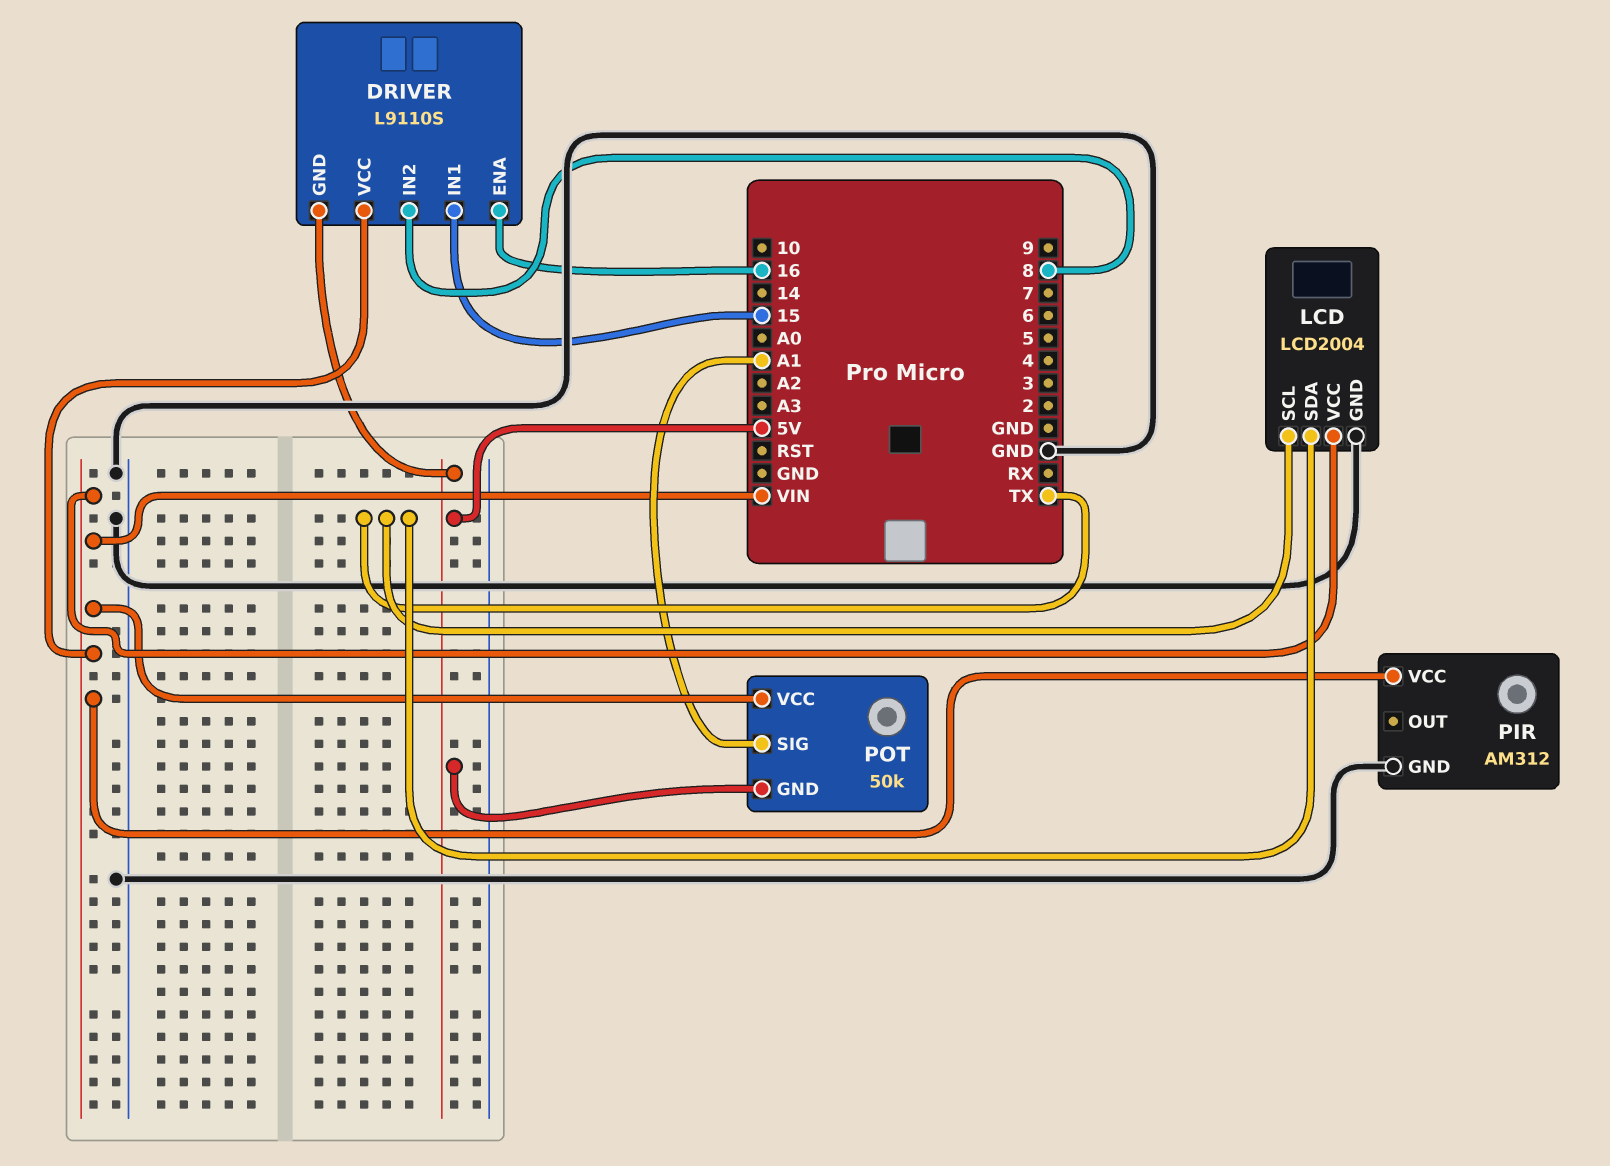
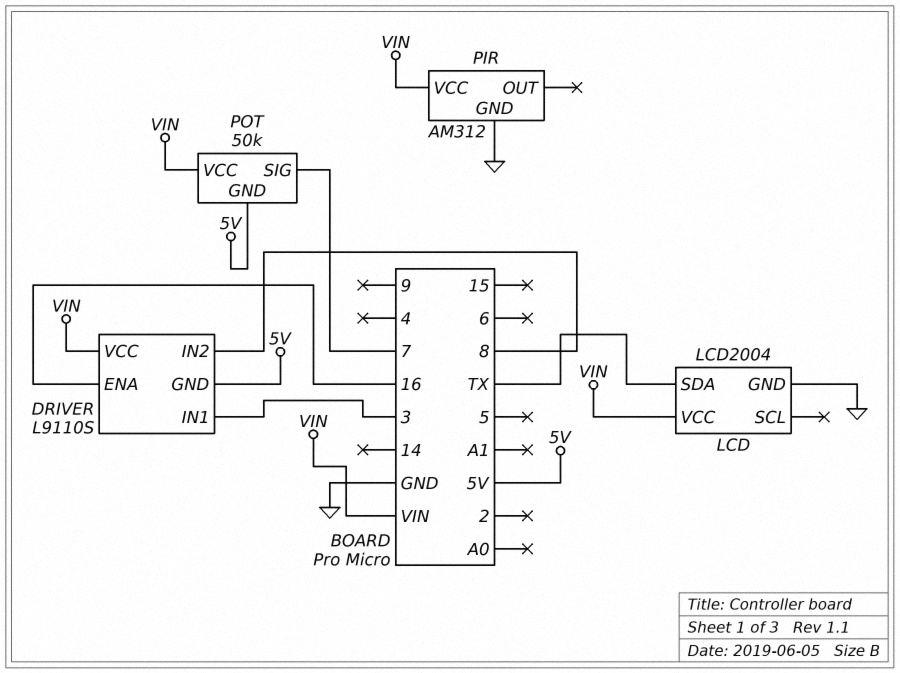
DRIVER pin IN1: 15 -> 3
LCD pin SCL: TX -> none
POT pin SIG: A1 -> 7

